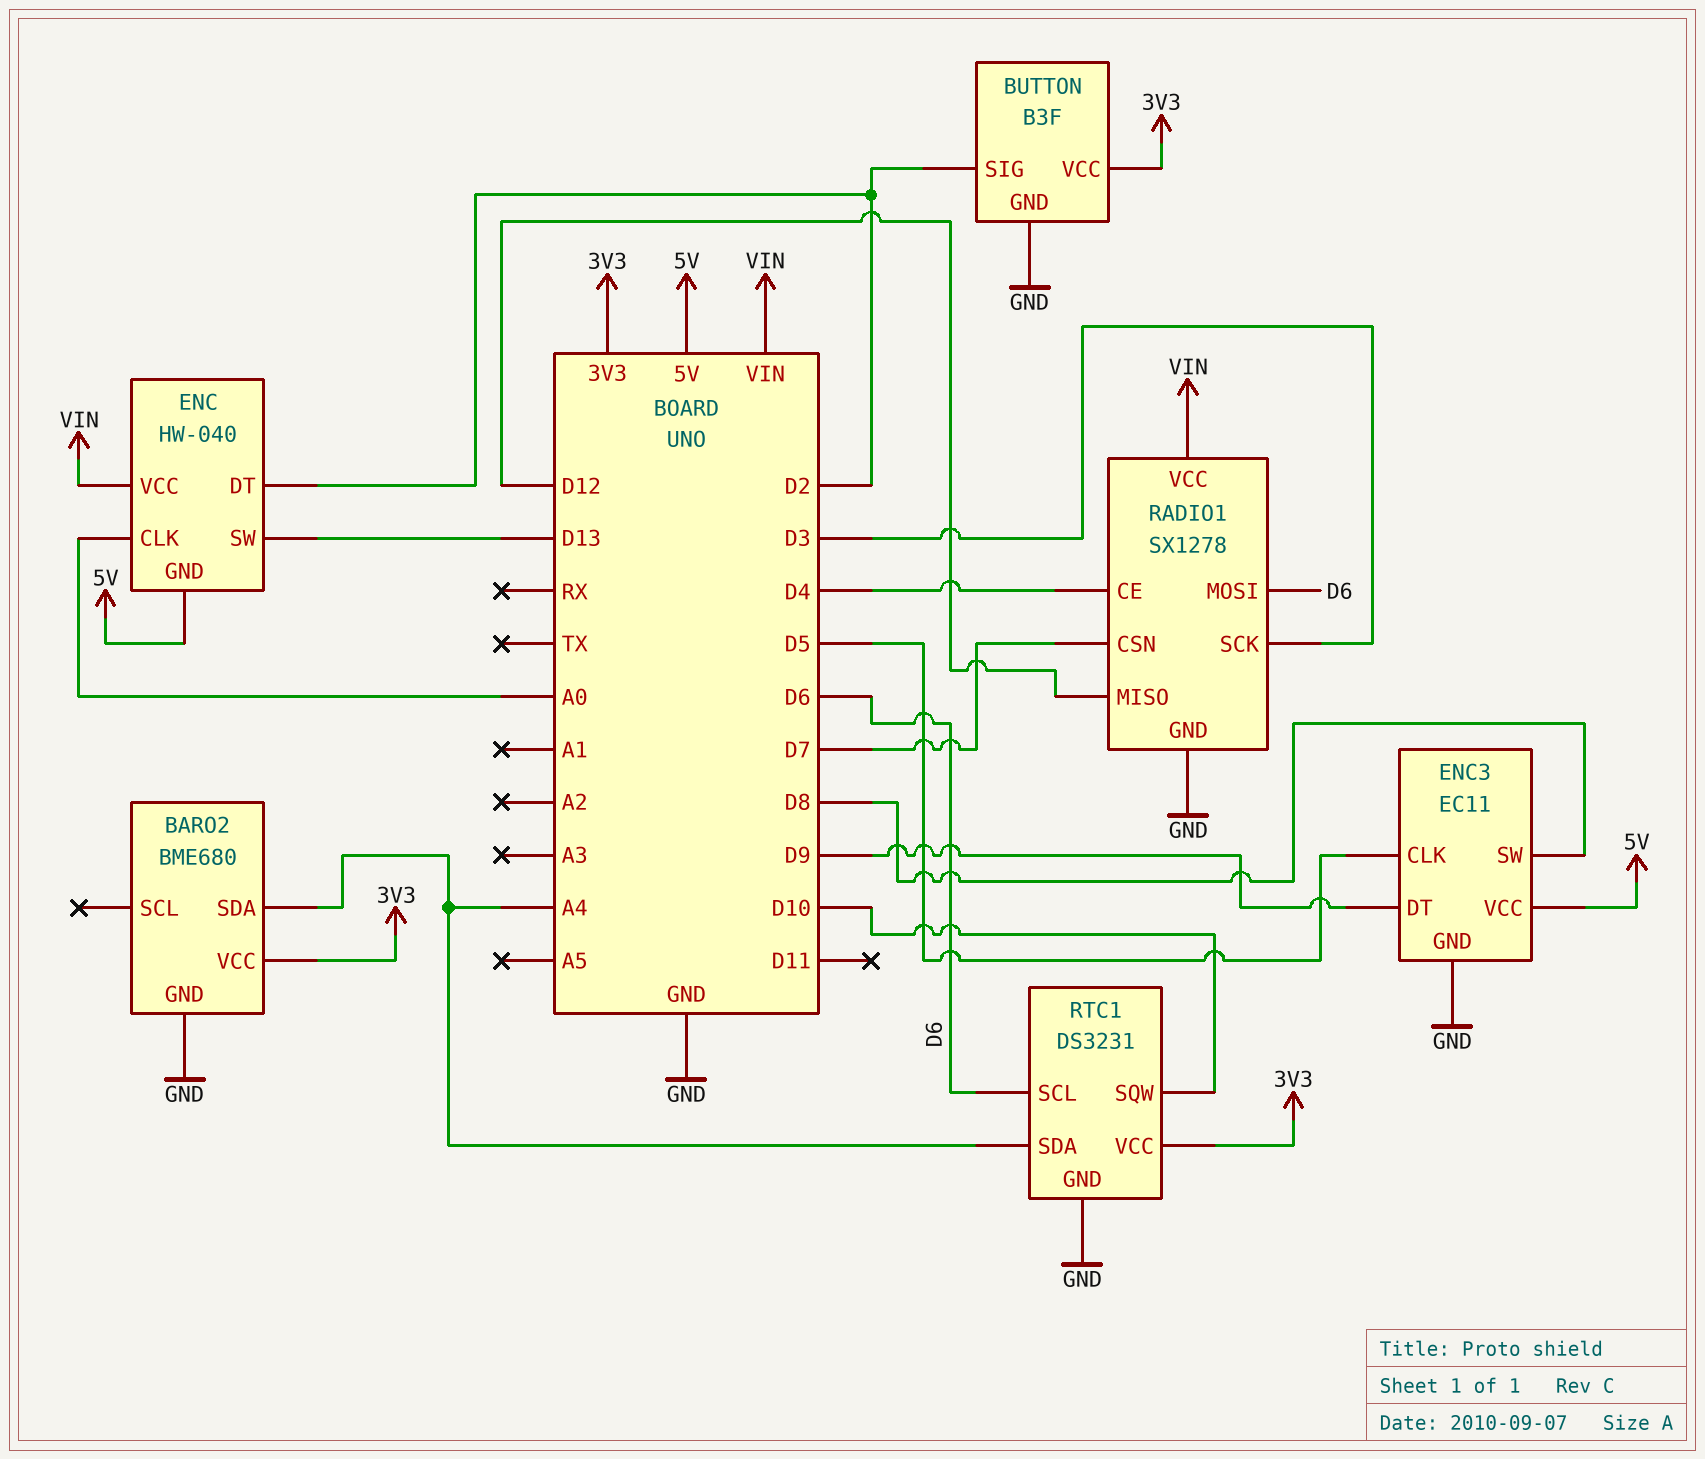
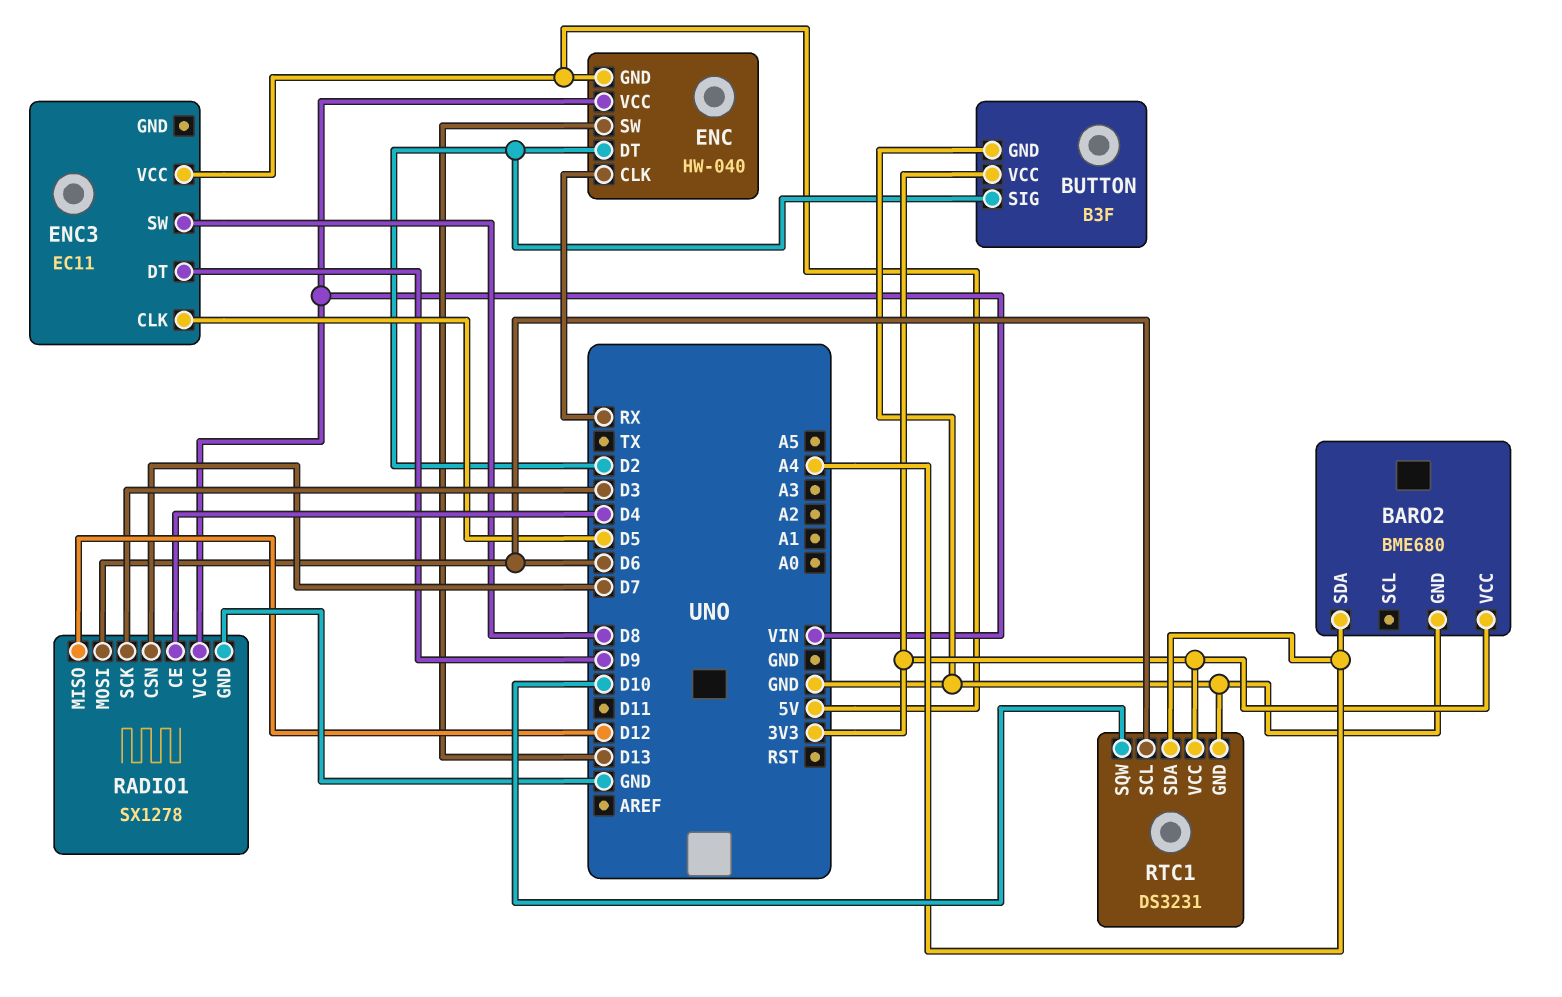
ENC pin CLK: A0 -> RX
ENC3 pin GND: GND -> none

